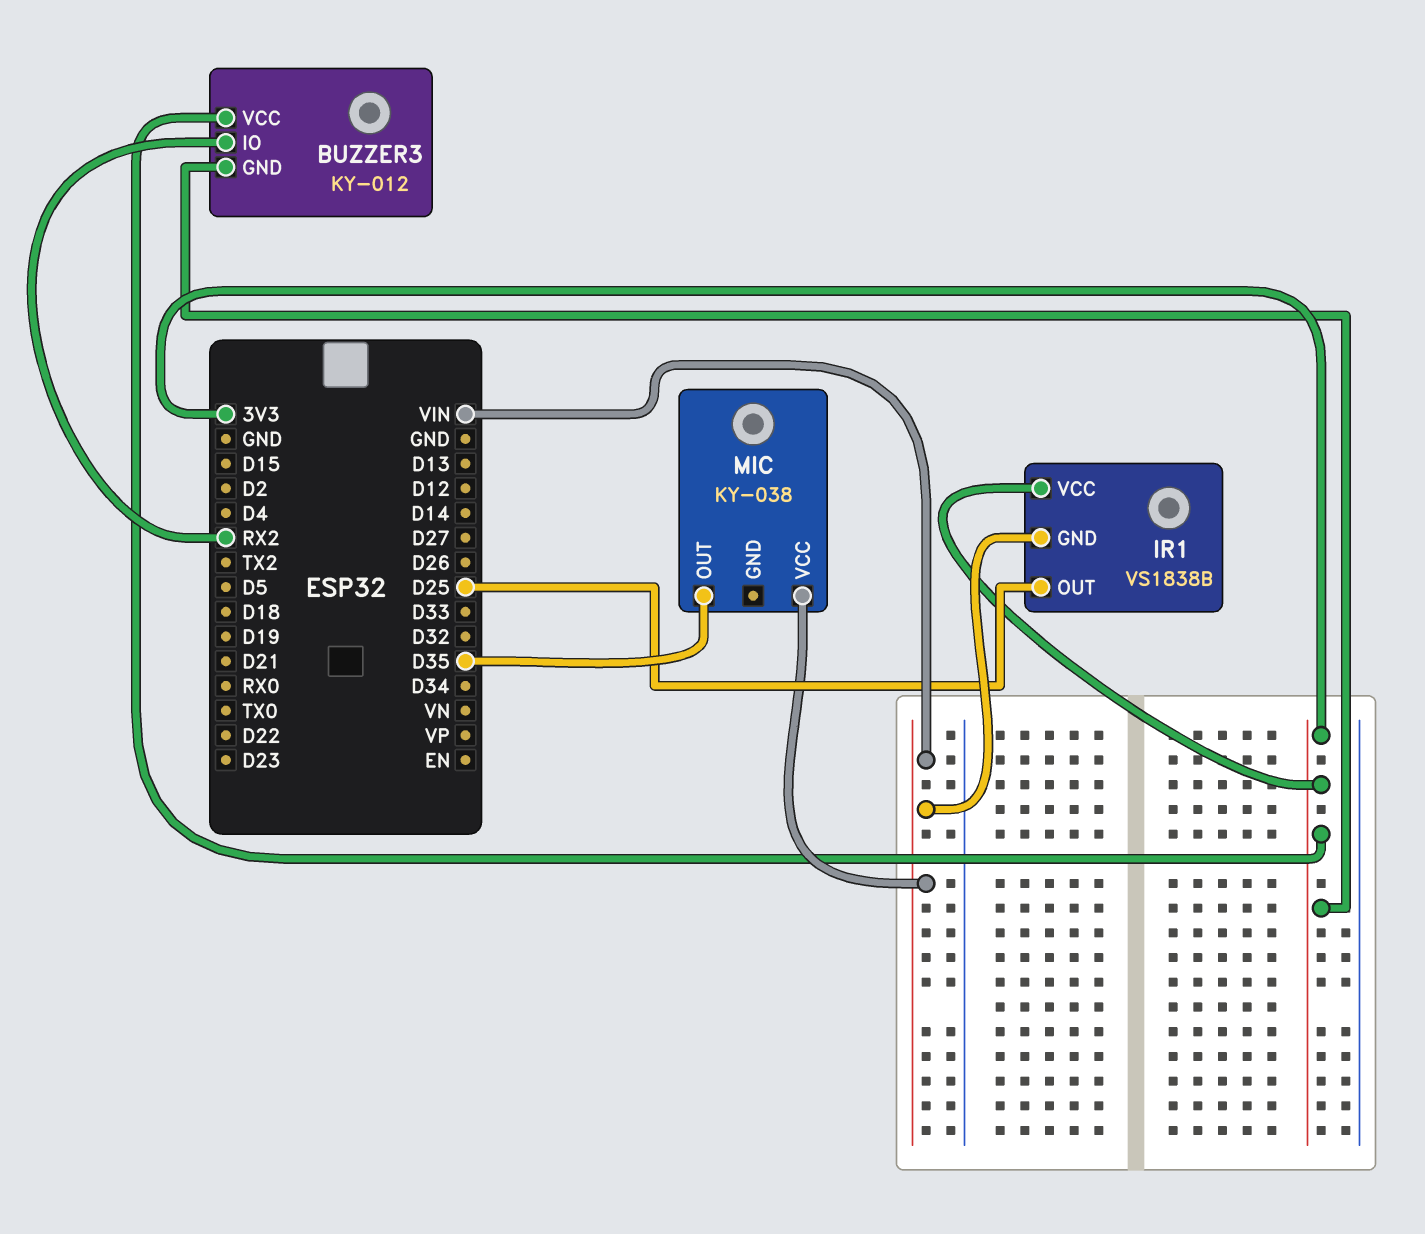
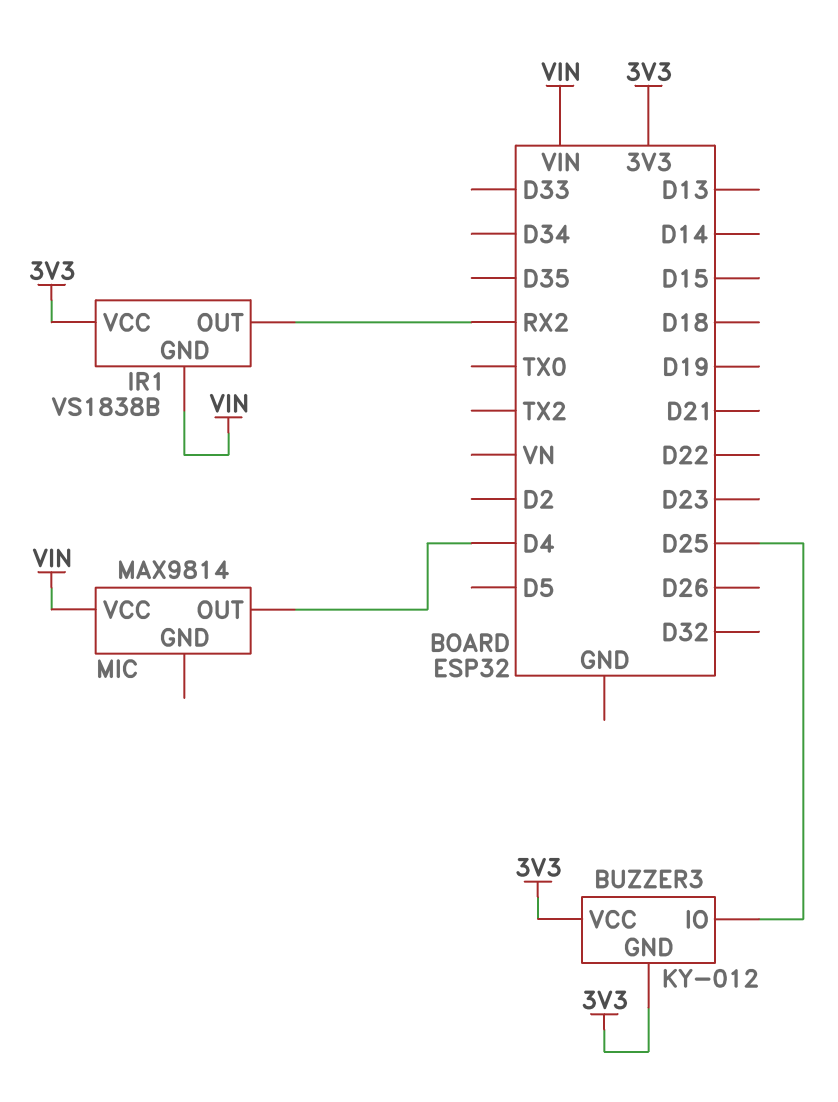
BUZZER3 pin IO: RX2 -> D25
IR1 pin OUT: D25 -> RX2
MIC: KY-038 -> MAX9814
MIC pin OUT: D35 -> D4

